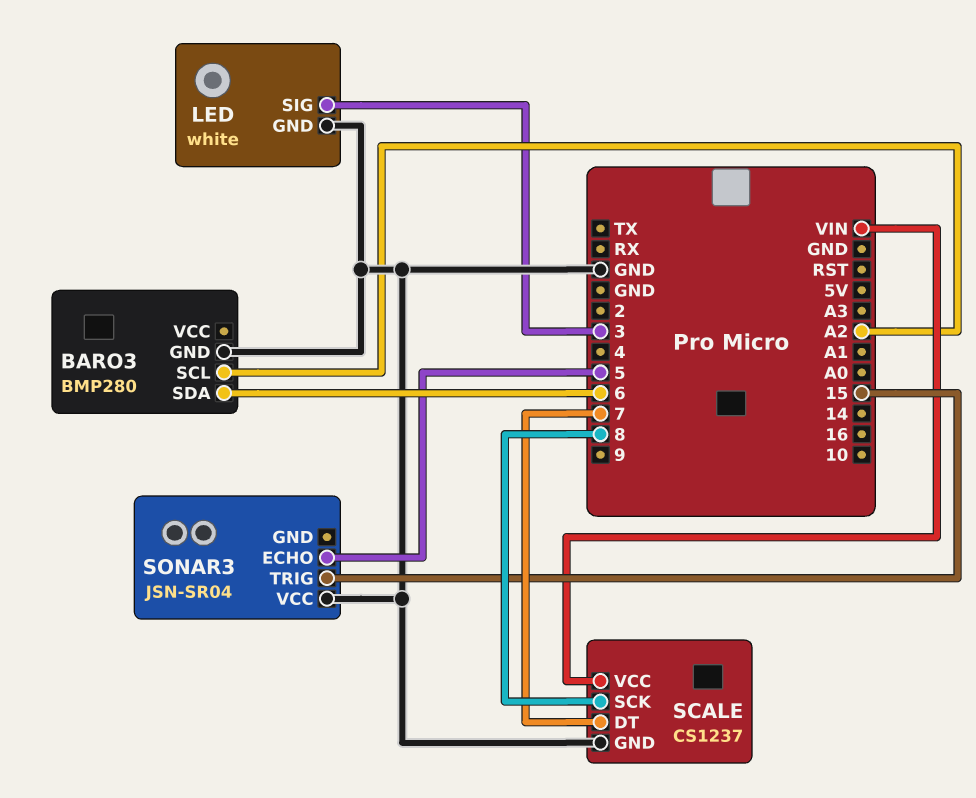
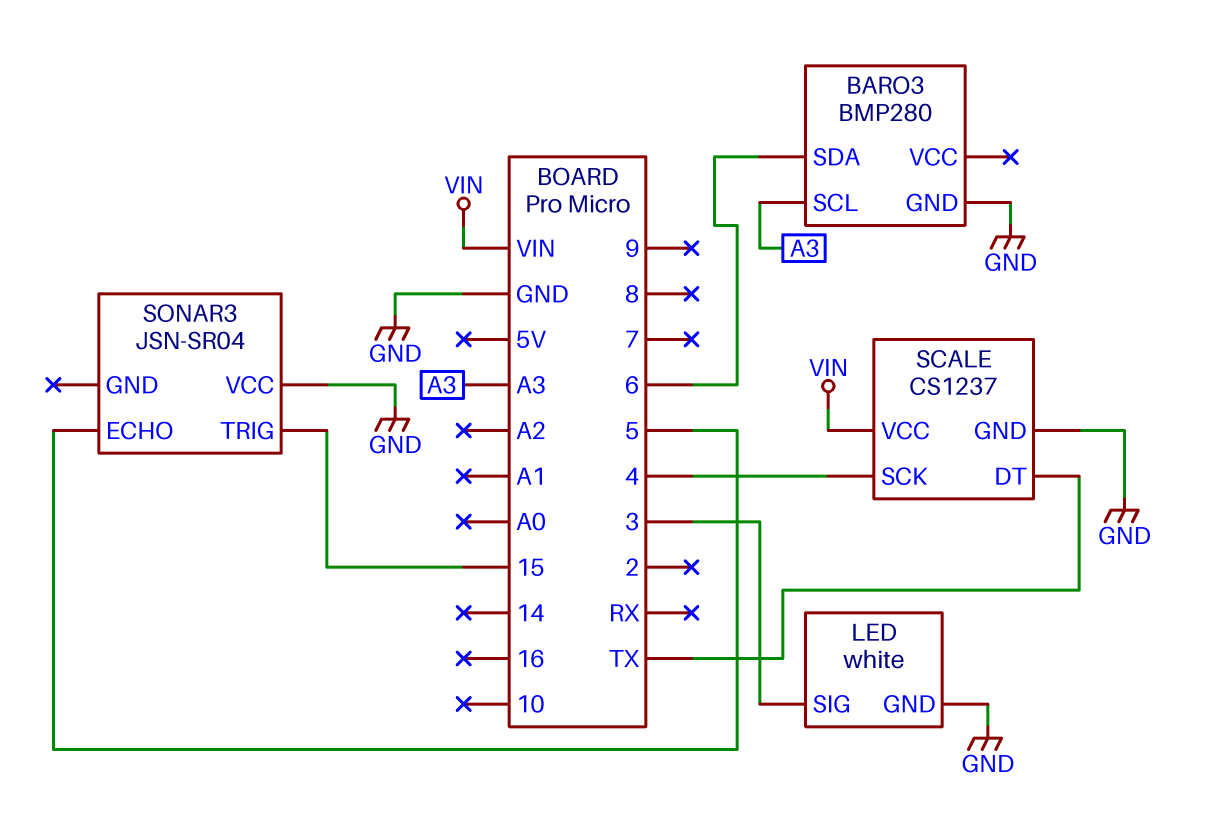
BARO3 pin SCL: A2 -> A3
SCALE pin DT: 7 -> TX
SCALE pin SCK: 8 -> 4

